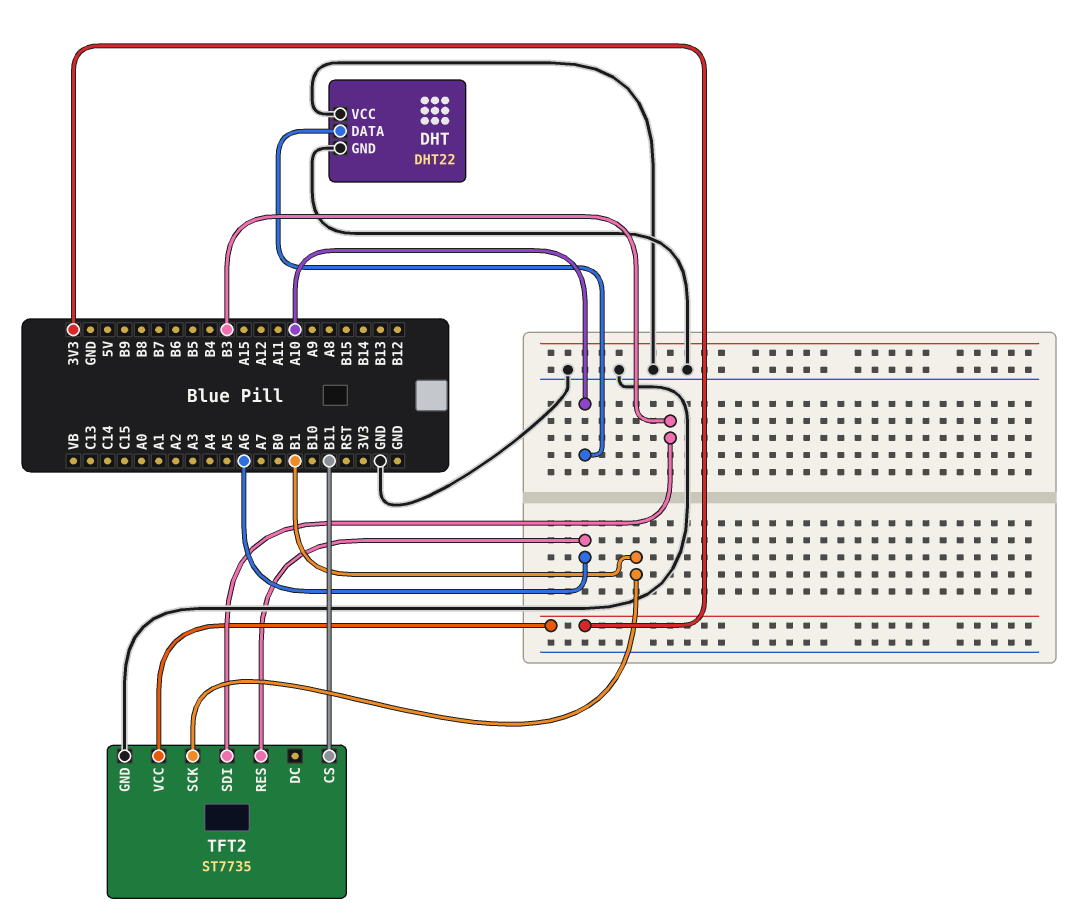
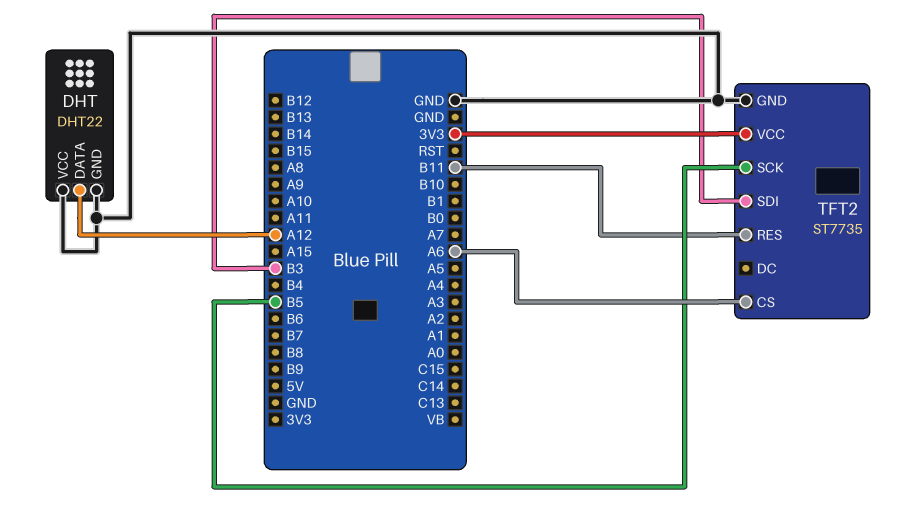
DHT pin DATA: A10 -> A12
TFT2 pin CS: B11 -> A6
TFT2 pin RES: A6 -> B11
TFT2 pin SCK: B1 -> B5

